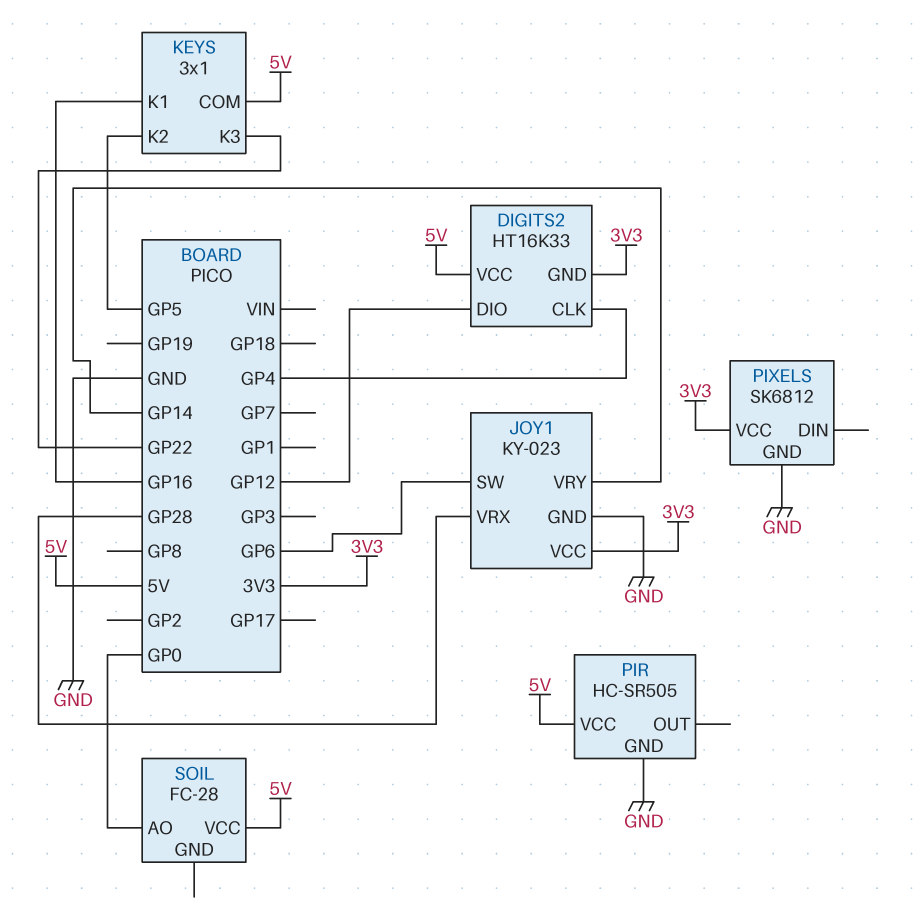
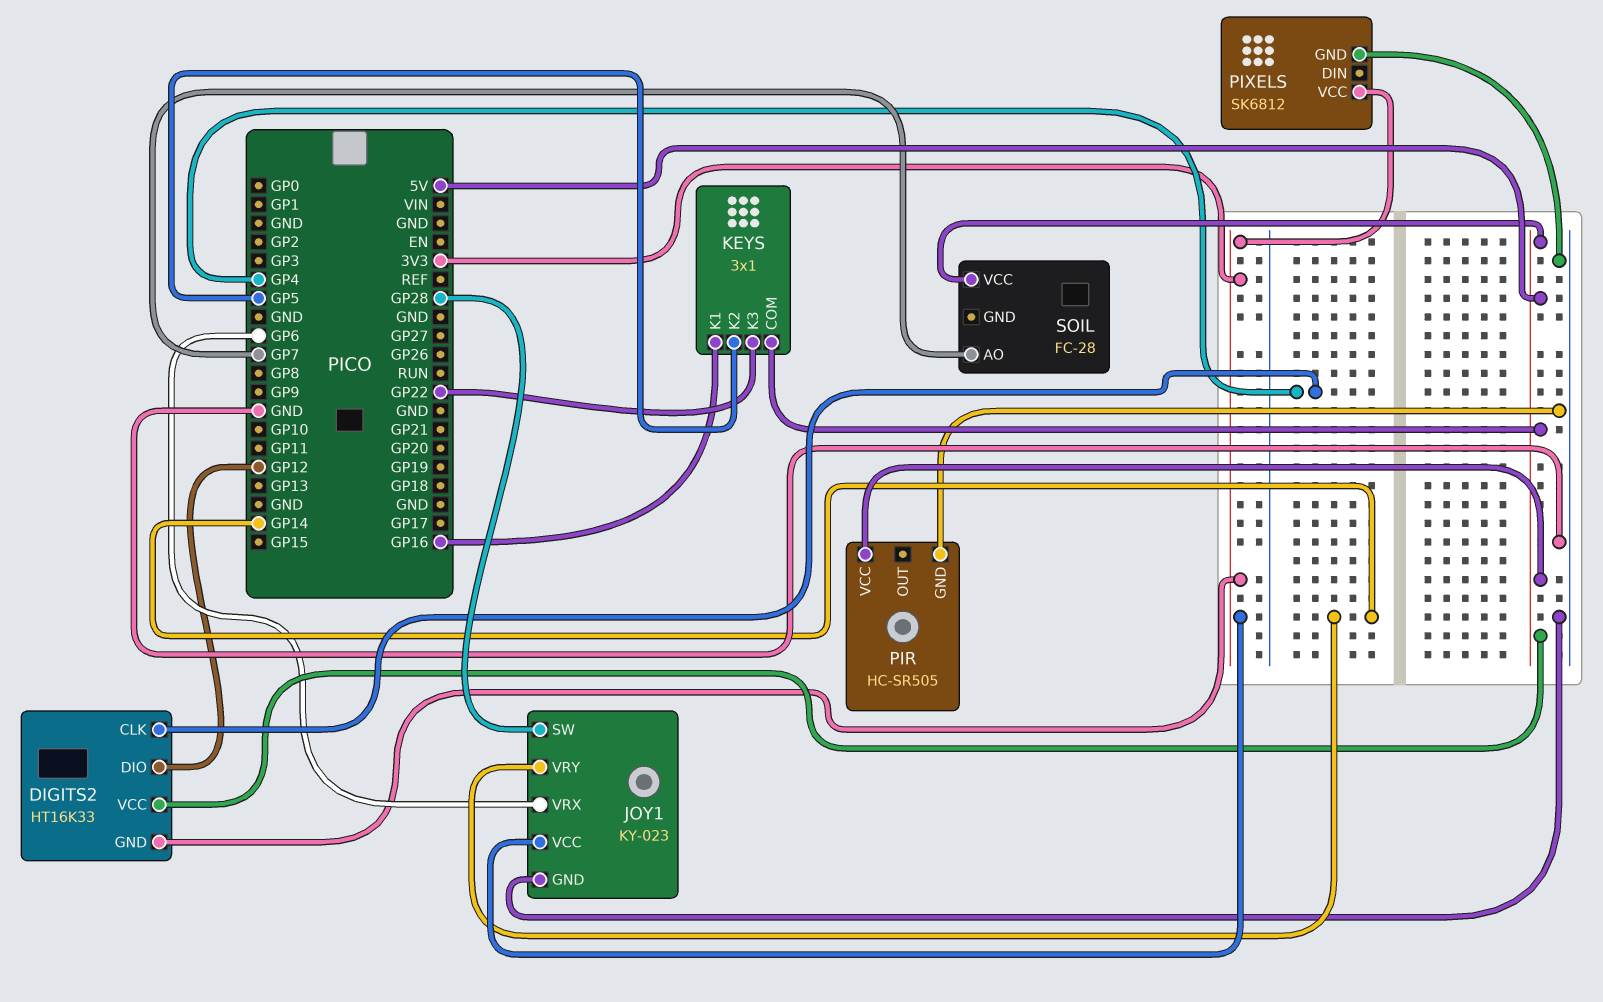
JOY1 pin SW: GP6 -> GP28
JOY1 pin VRX: GP28 -> GP6
SOIL pin AO: GP0 -> GP7

